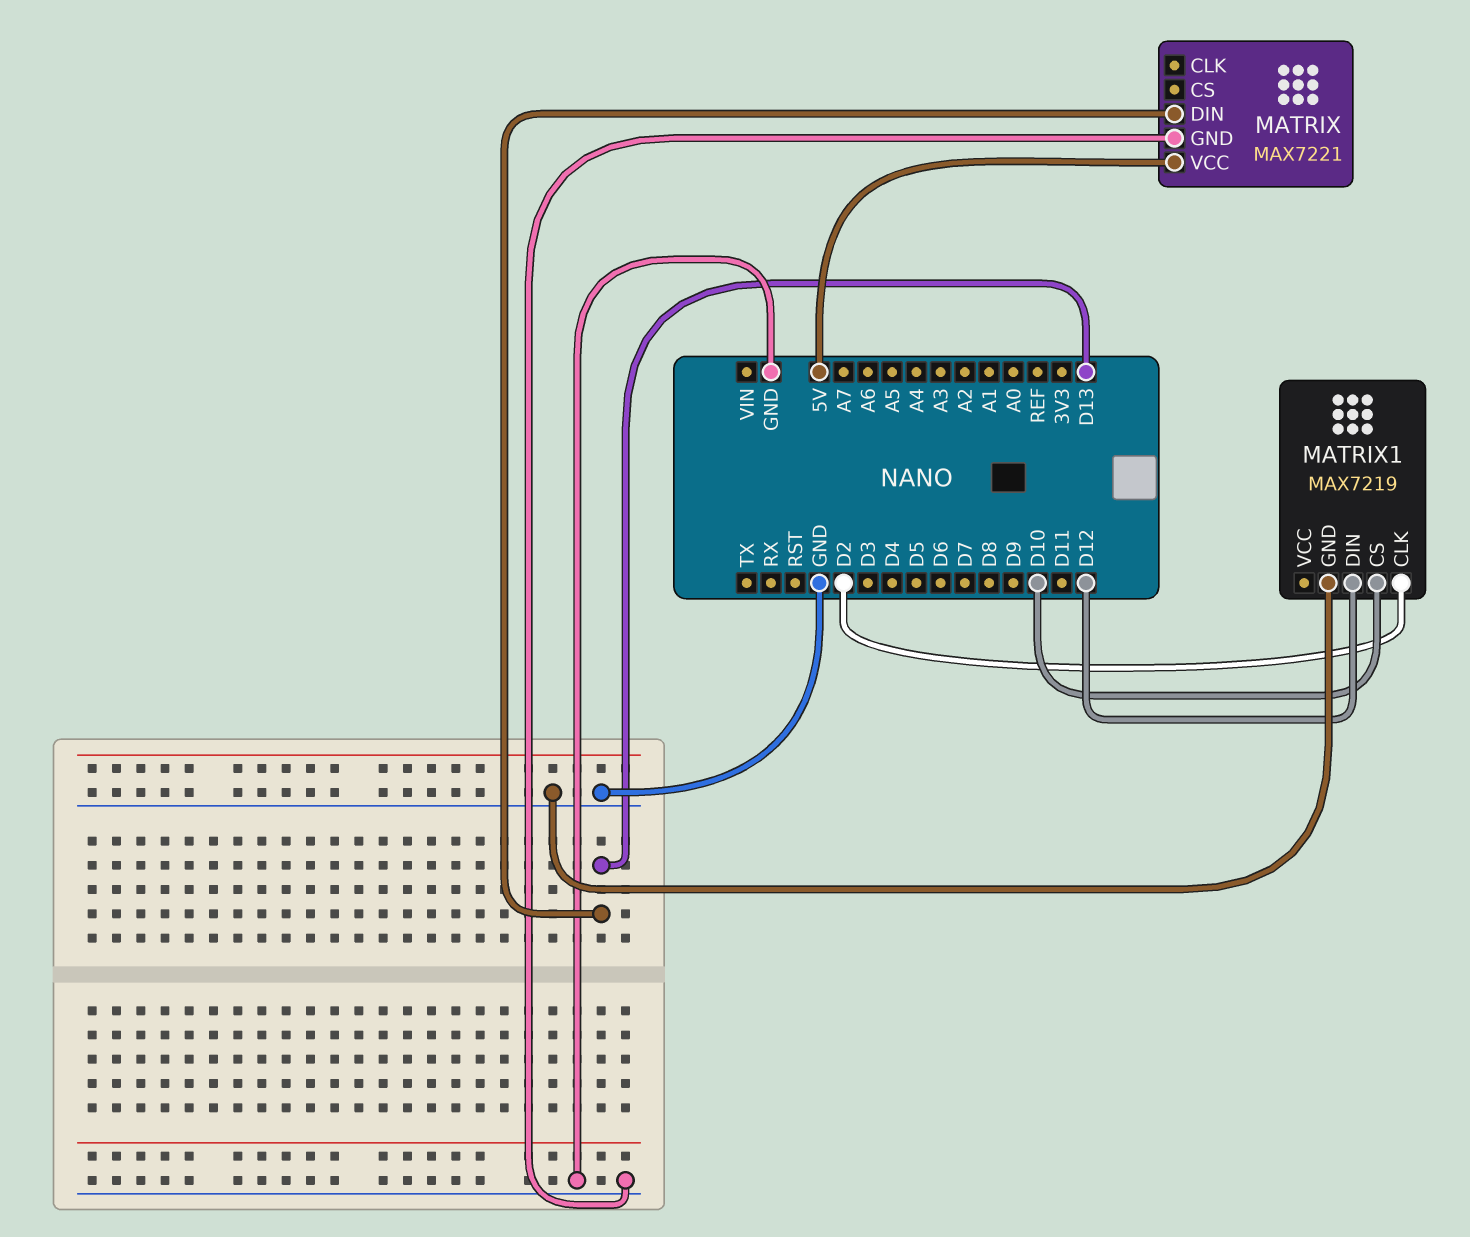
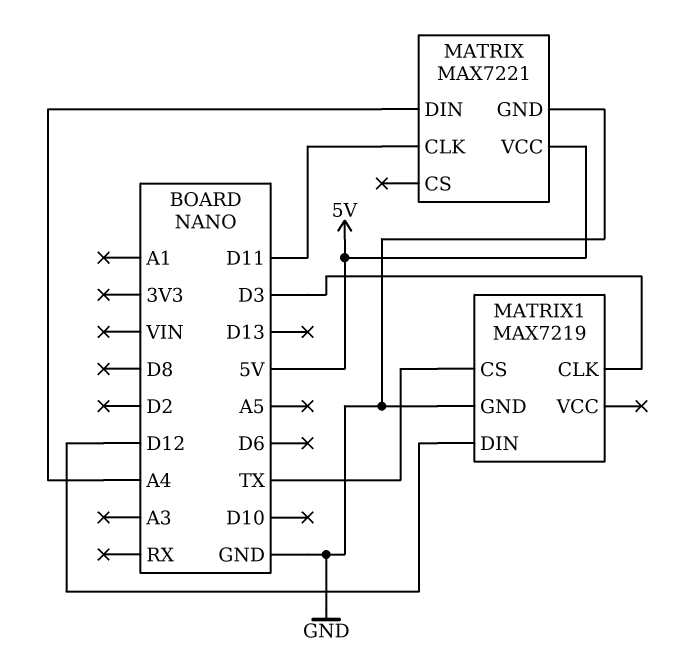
MATRIX pin CLK: none -> D11
MATRIX pin DIN: D13 -> A4
MATRIX1 pin CLK: D2 -> D3
MATRIX1 pin CS: D10 -> TX

